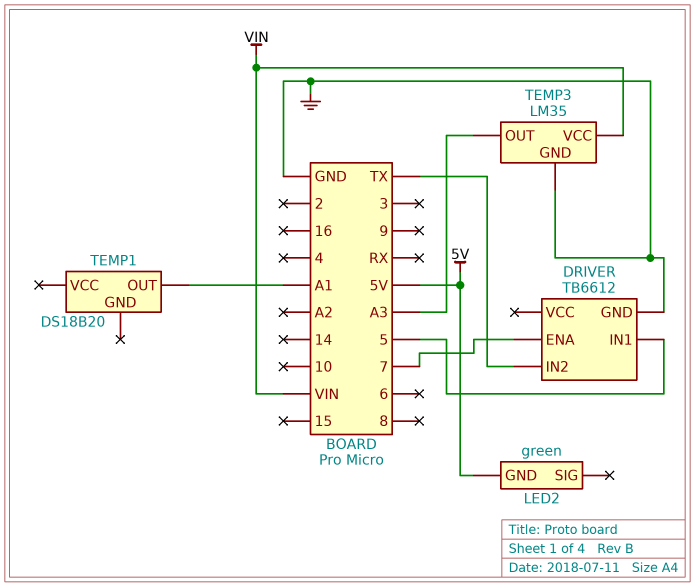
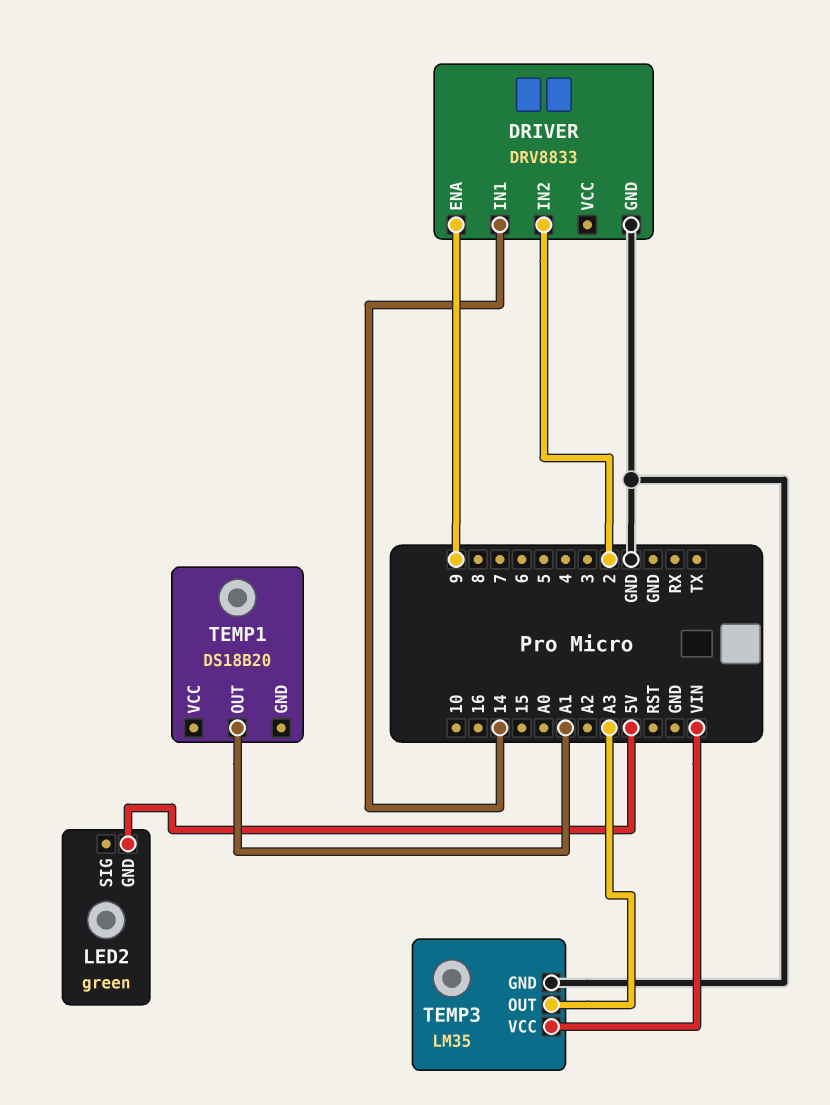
DRIVER: TB6612 -> DRV8833
DRIVER pin ENA: 7 -> 9
DRIVER pin IN1: 5 -> 14
DRIVER pin IN2: TX -> 2

